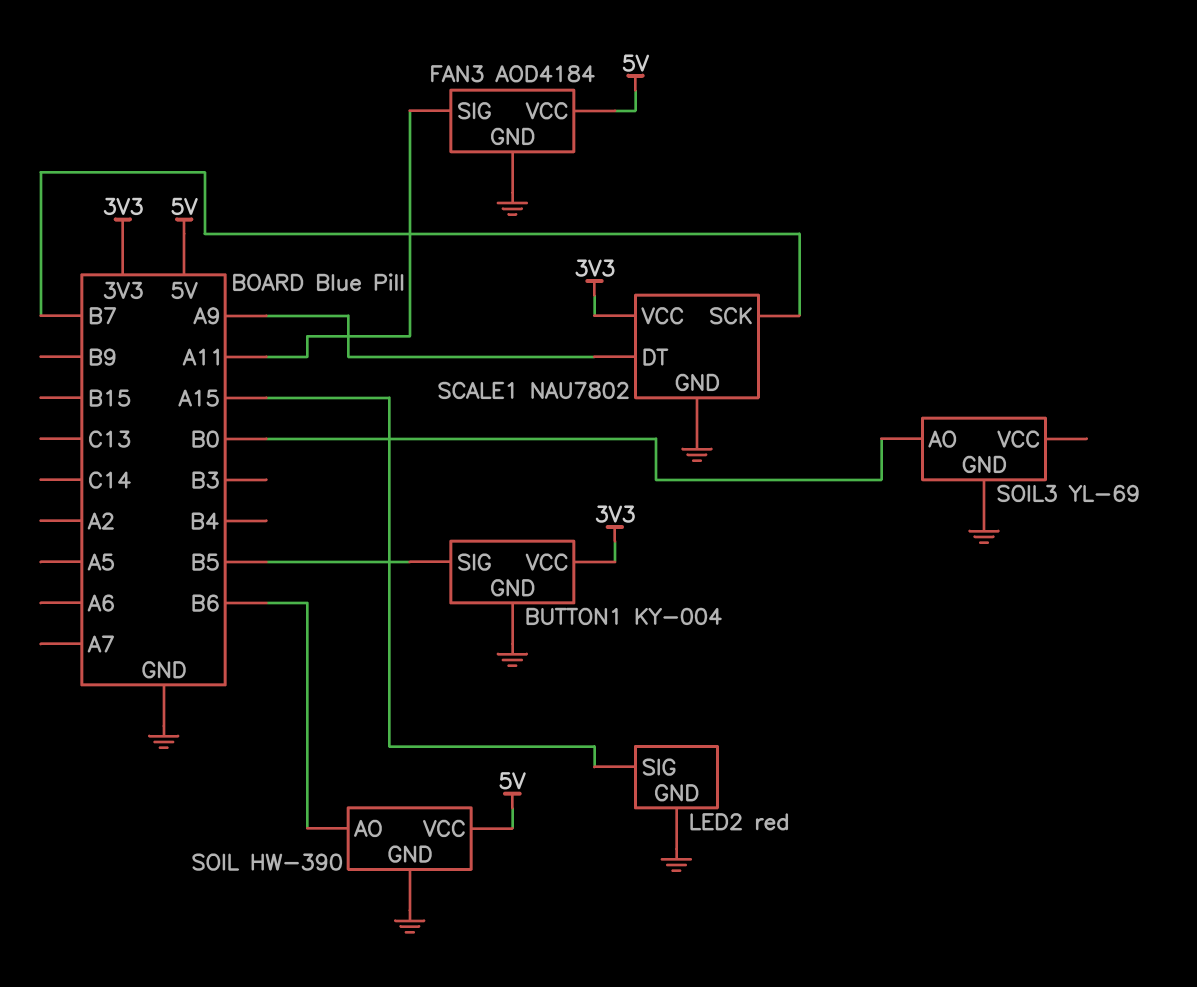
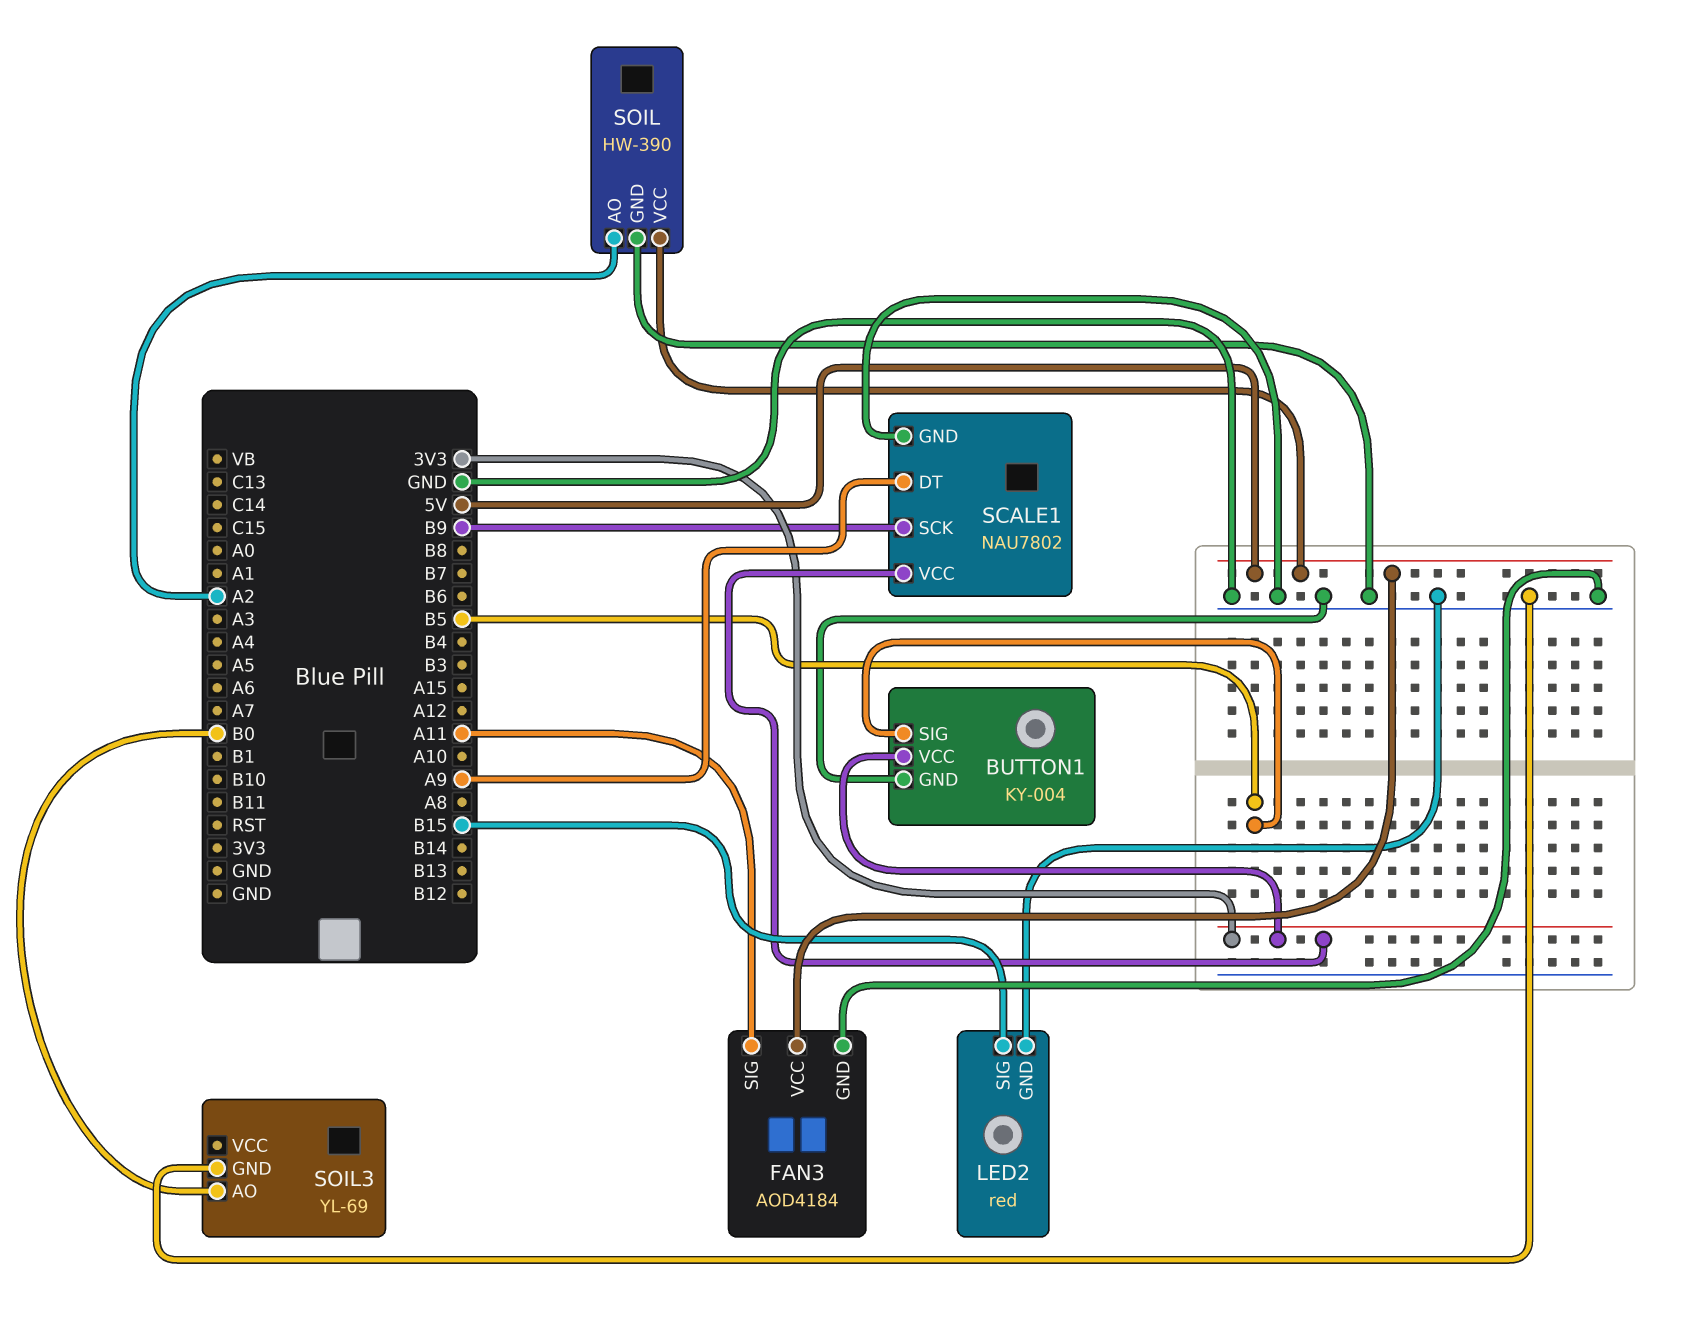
LED2 pin SIG: A15 -> B15
SCALE1 pin SCK: B7 -> B9
SOIL pin AO: B6 -> A2

